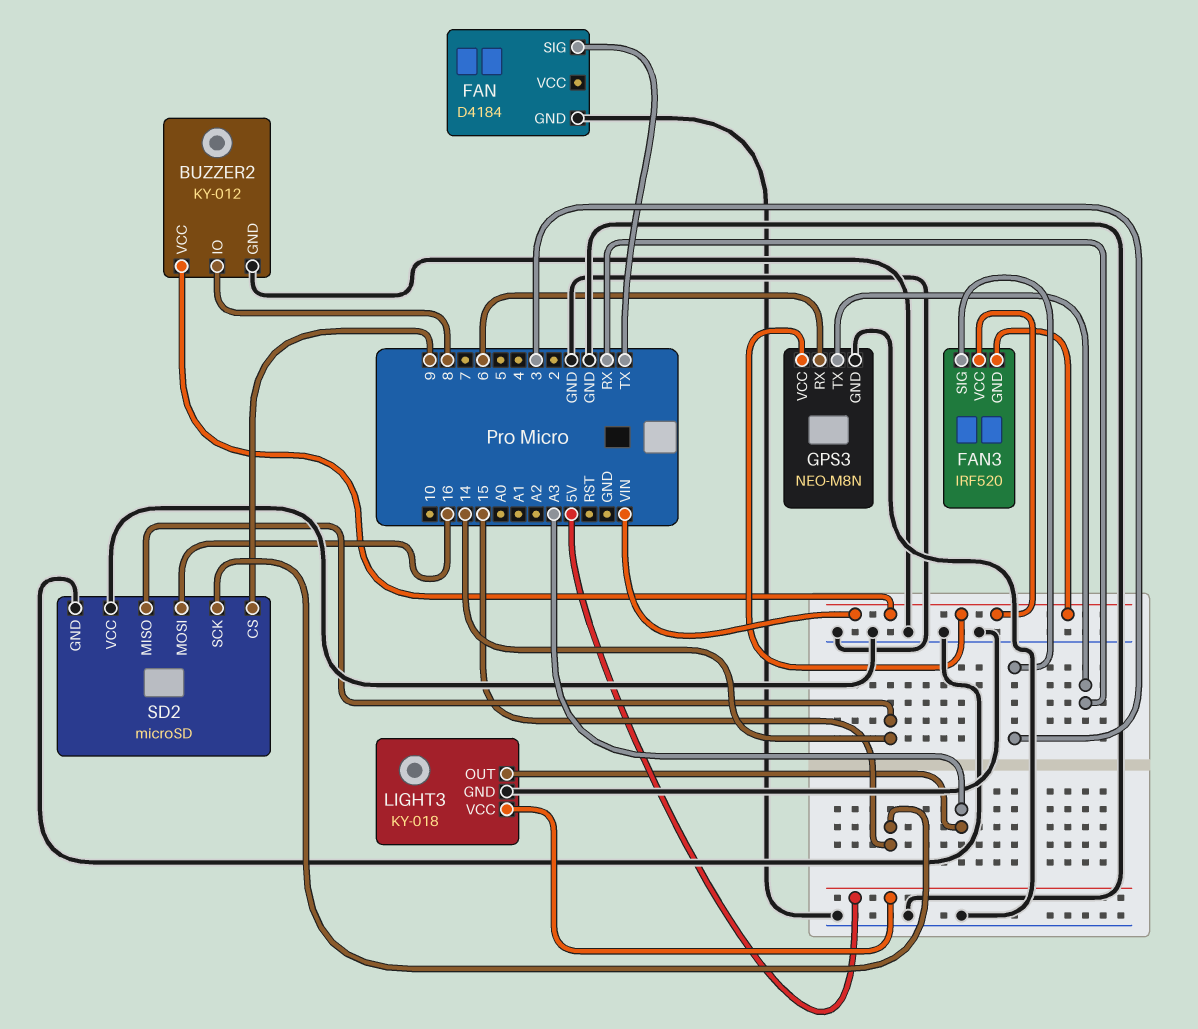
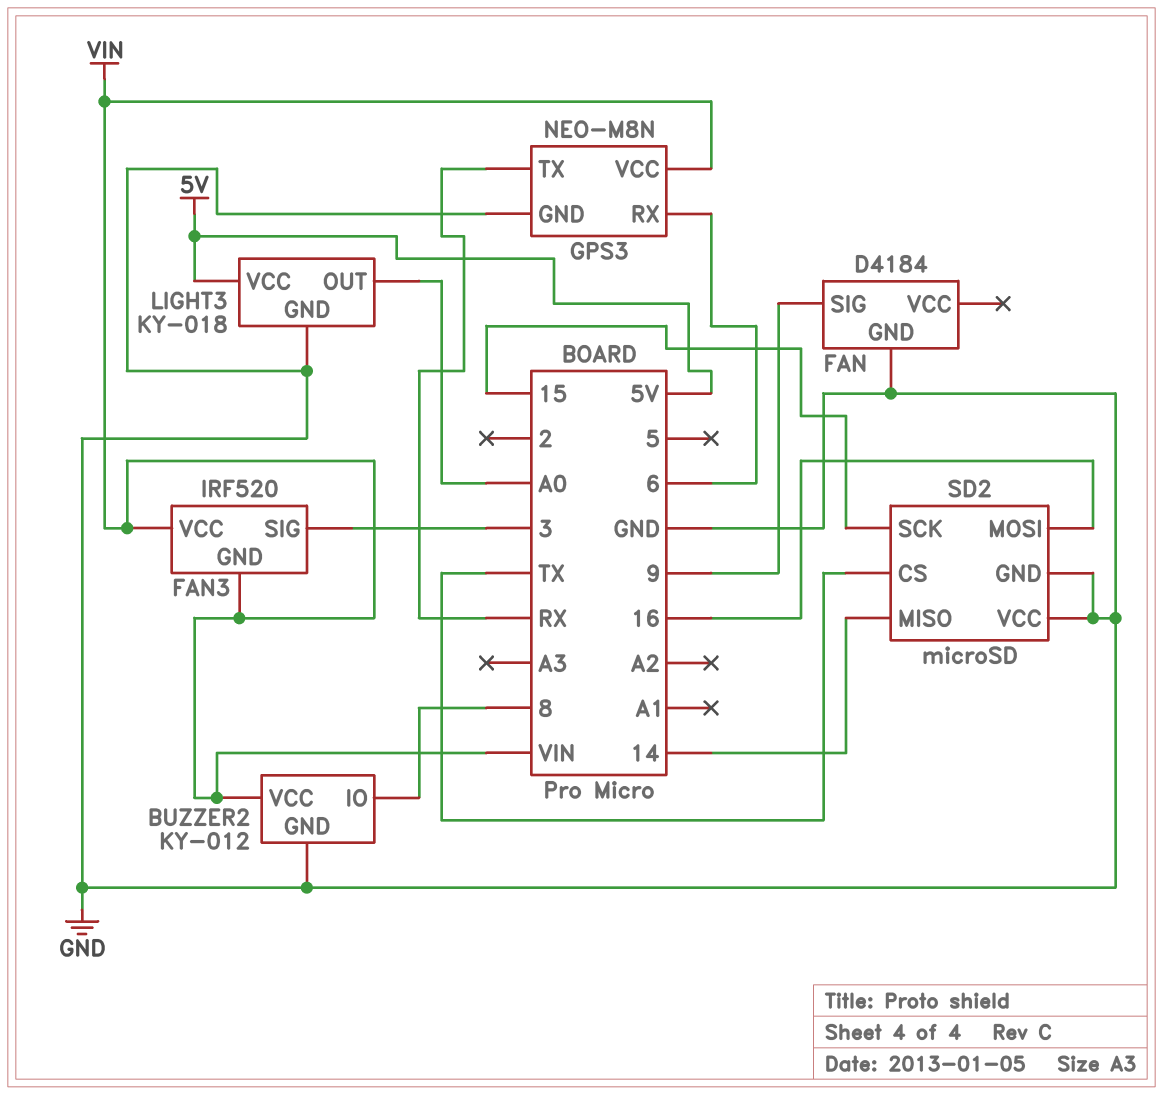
FAN pin SIG: TX -> 9
LIGHT3 pin OUT: A3 -> A0
SD2 pin CS: 9 -> TX

